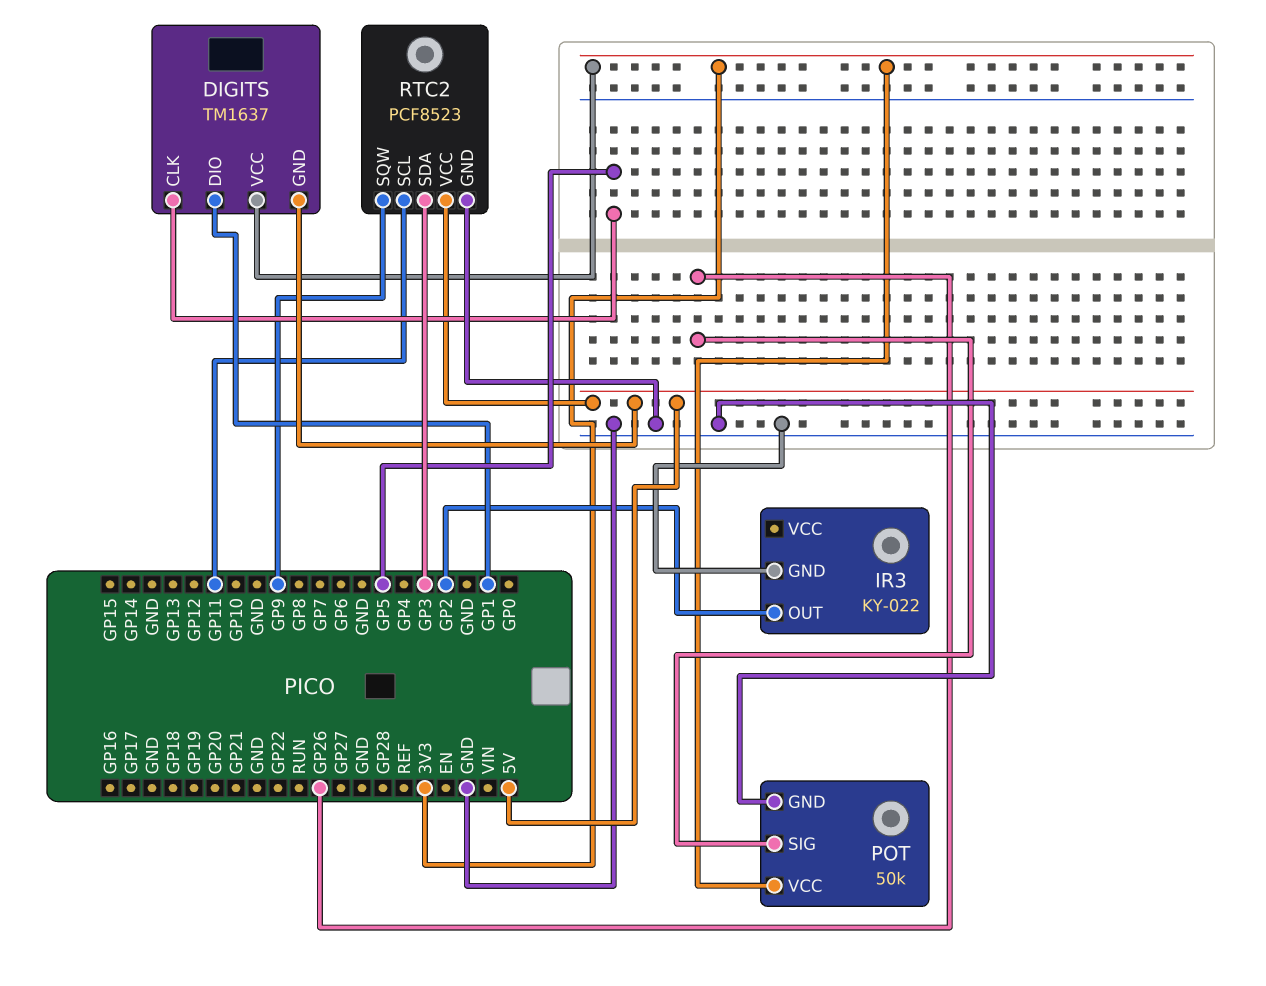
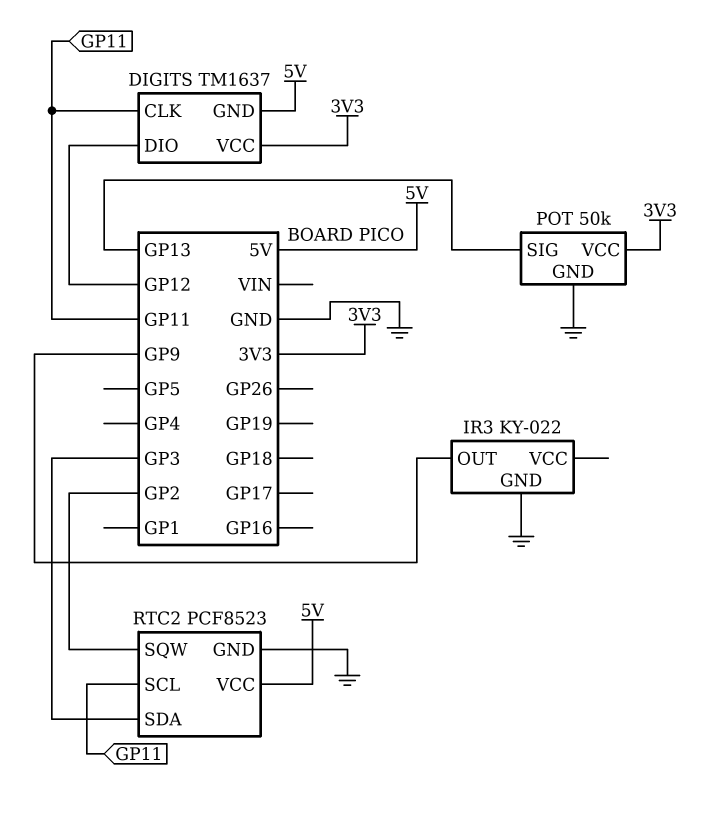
DIGITS pin CLK: GP5 -> GP11
DIGITS pin DIO: GP1 -> GP12
IR3 pin OUT: GP2 -> GP9
POT pin SIG: GP26 -> GP13
RTC2 pin SQW: GP9 -> GP2

